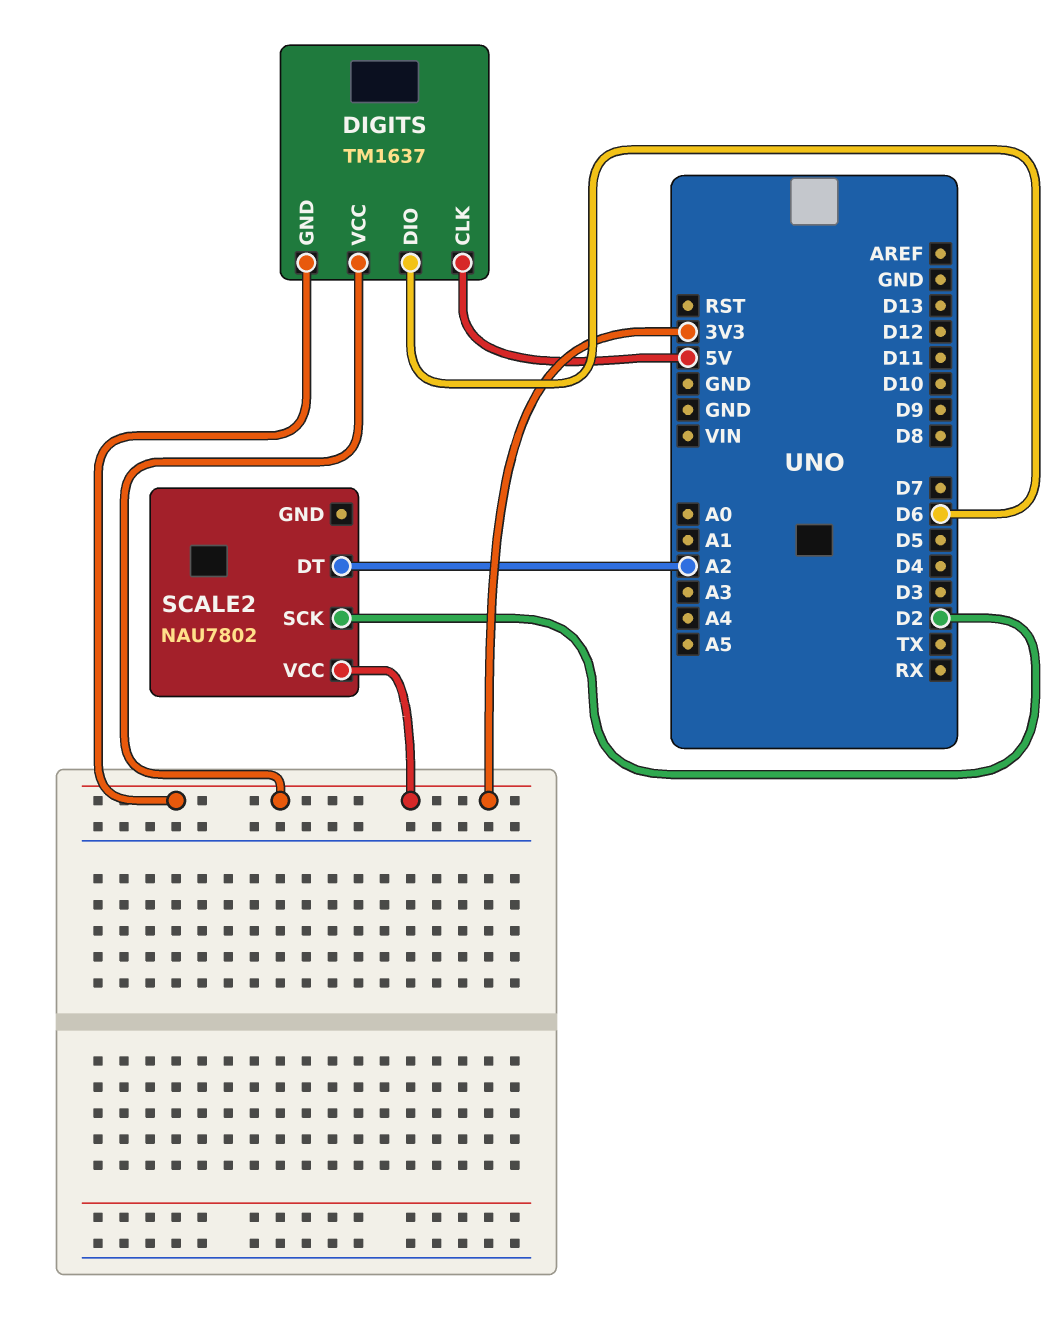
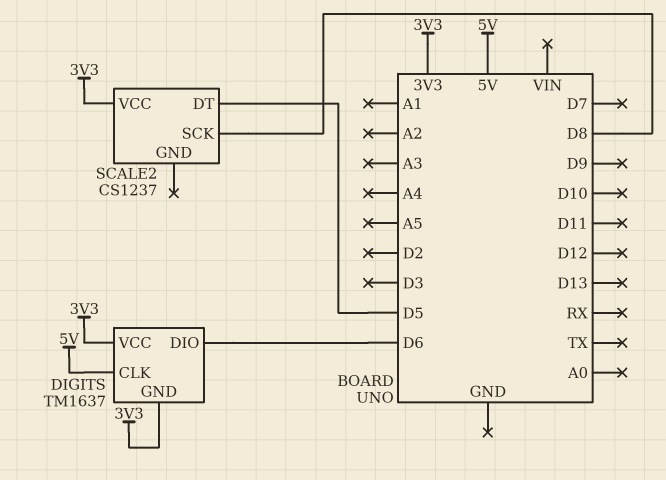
SCALE2: NAU7802 -> CS1237
SCALE2 pin DT: A2 -> D5
SCALE2 pin SCK: D2 -> D8

